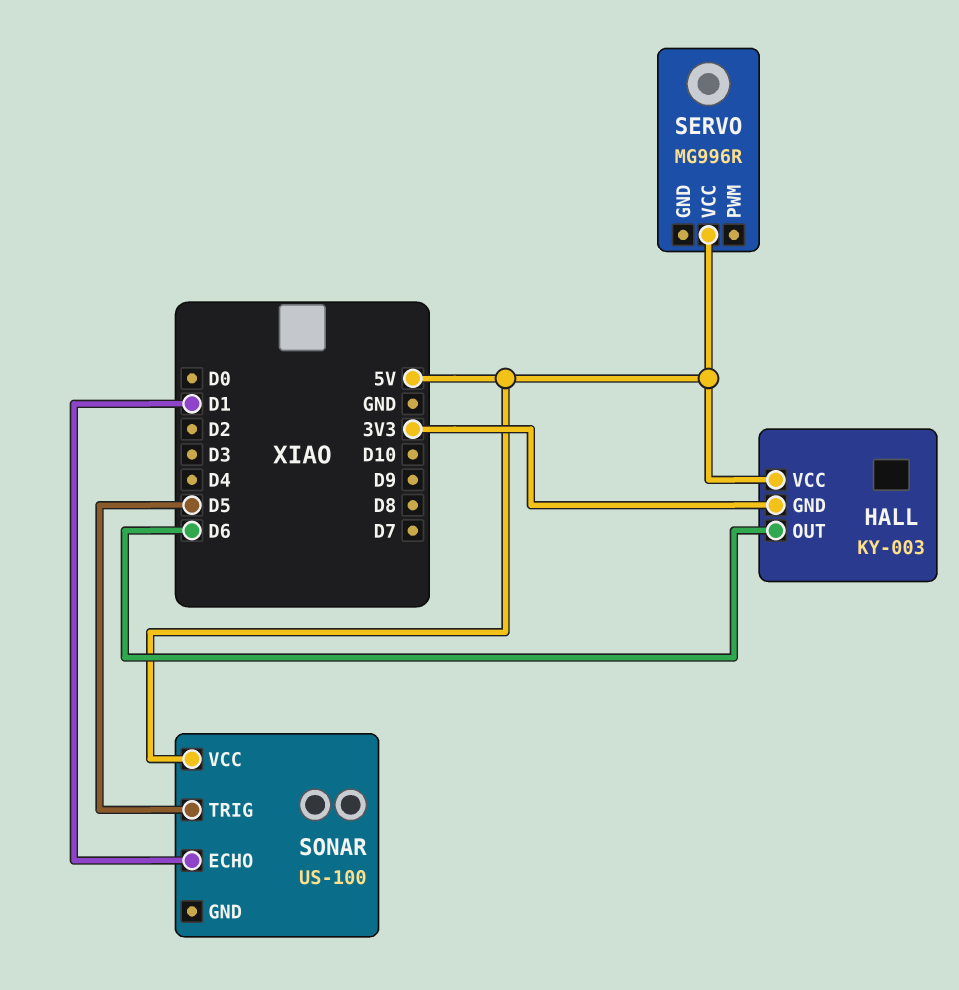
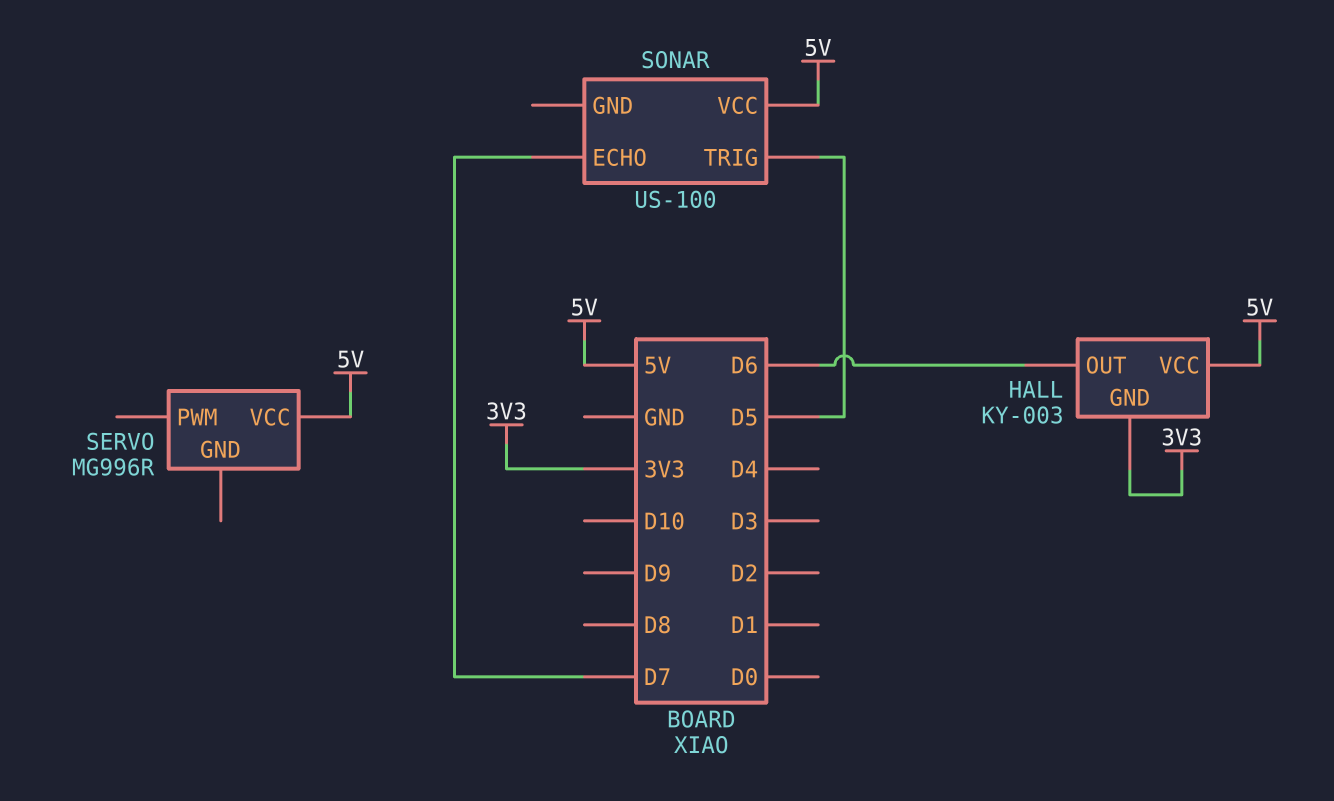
SONAR pin ECHO: D1 -> D7

